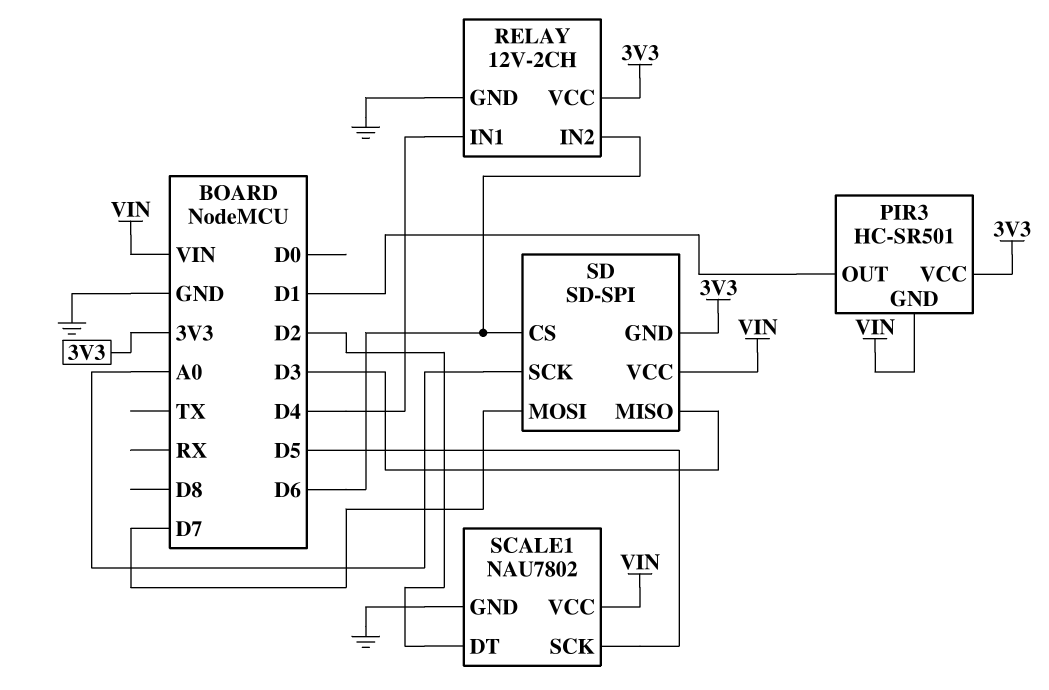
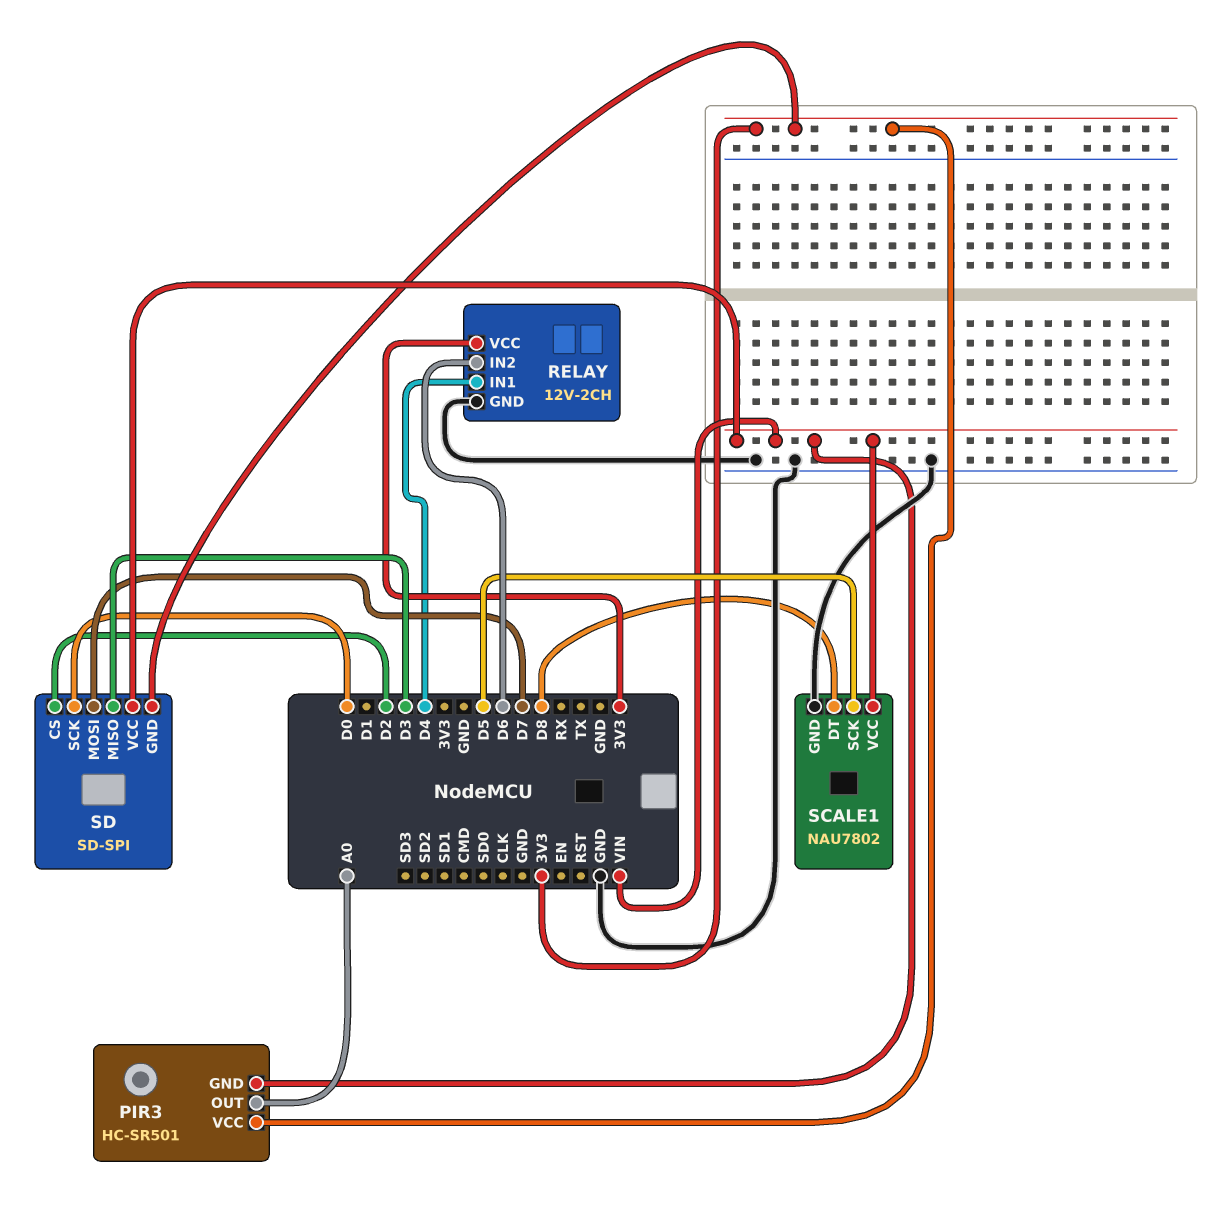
PIR3 pin OUT: D1 -> A0
SCALE1 pin DT: D2 -> D8
SD pin CS: D6 -> D2
SD pin SCK: A0 -> D0

